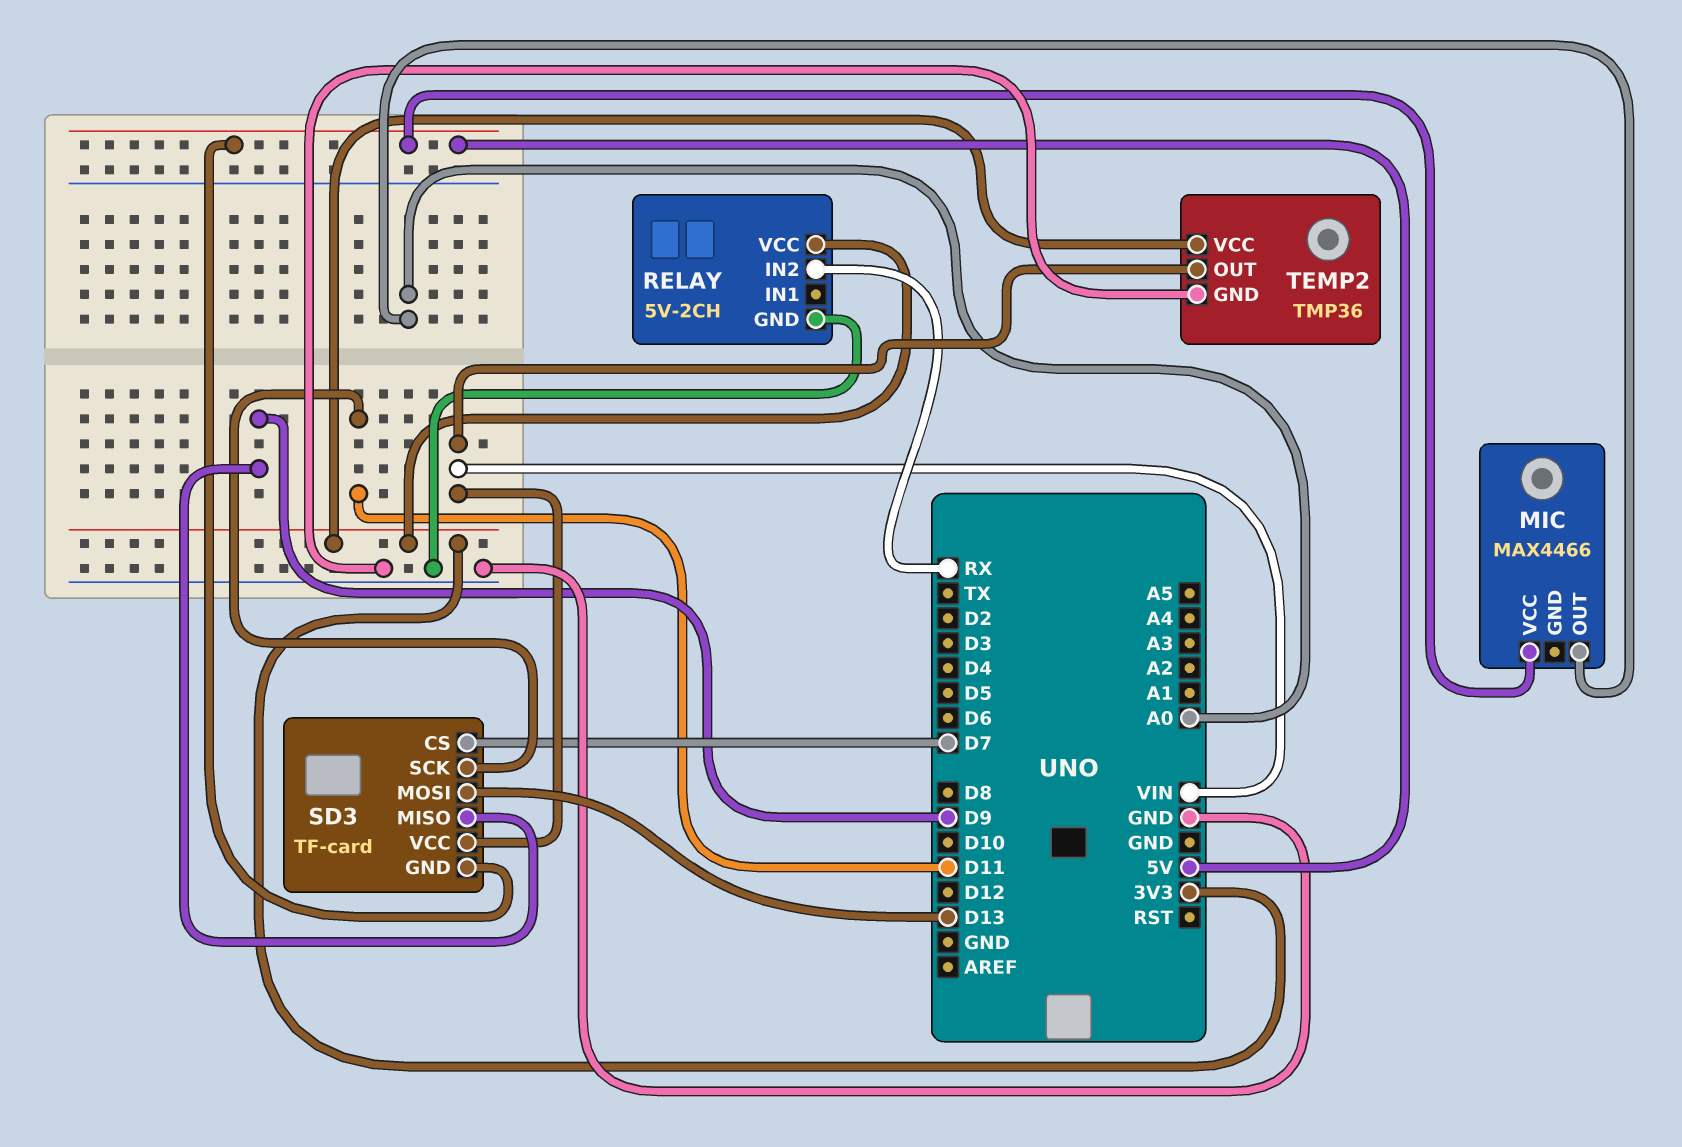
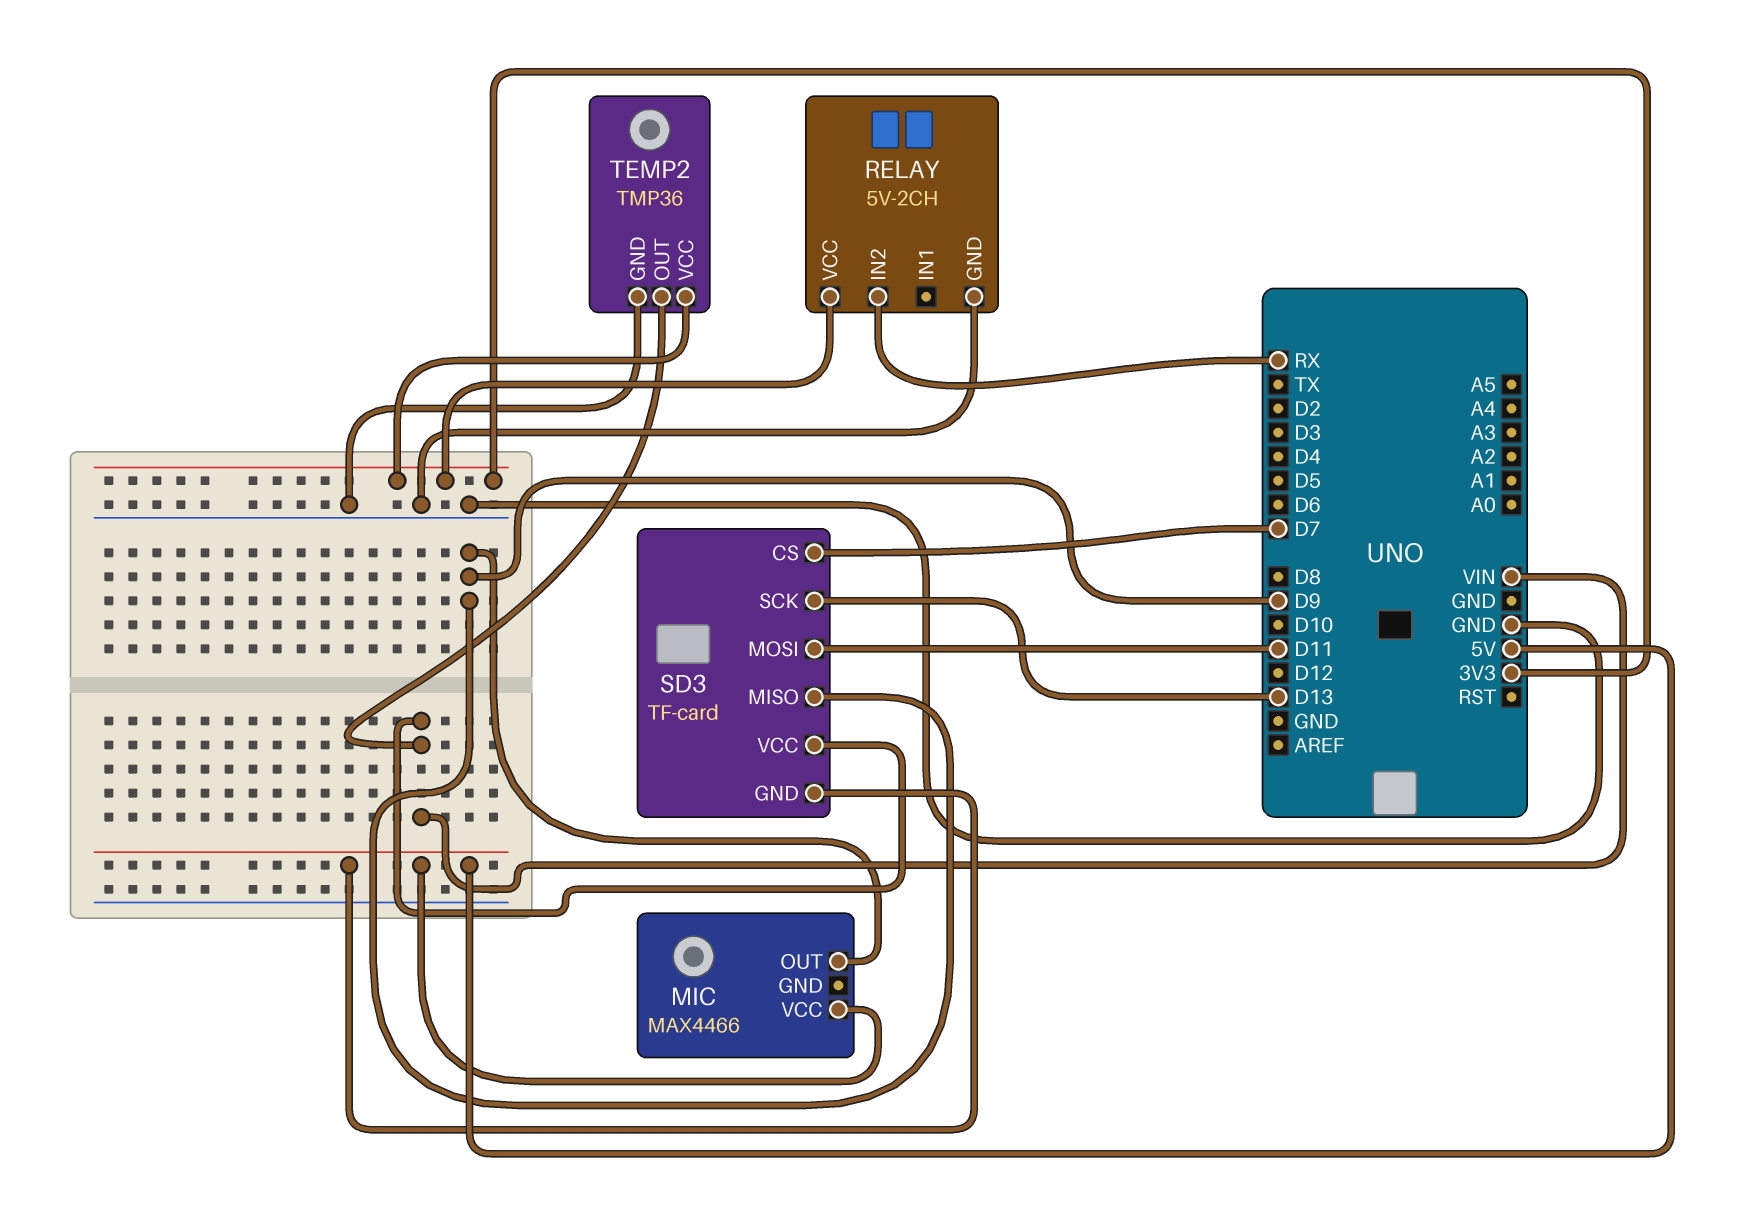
MIC pin OUT: A0 -> D9
SD3 pin MOSI: D13 -> D11
SD3 pin SCK: D11 -> D13

